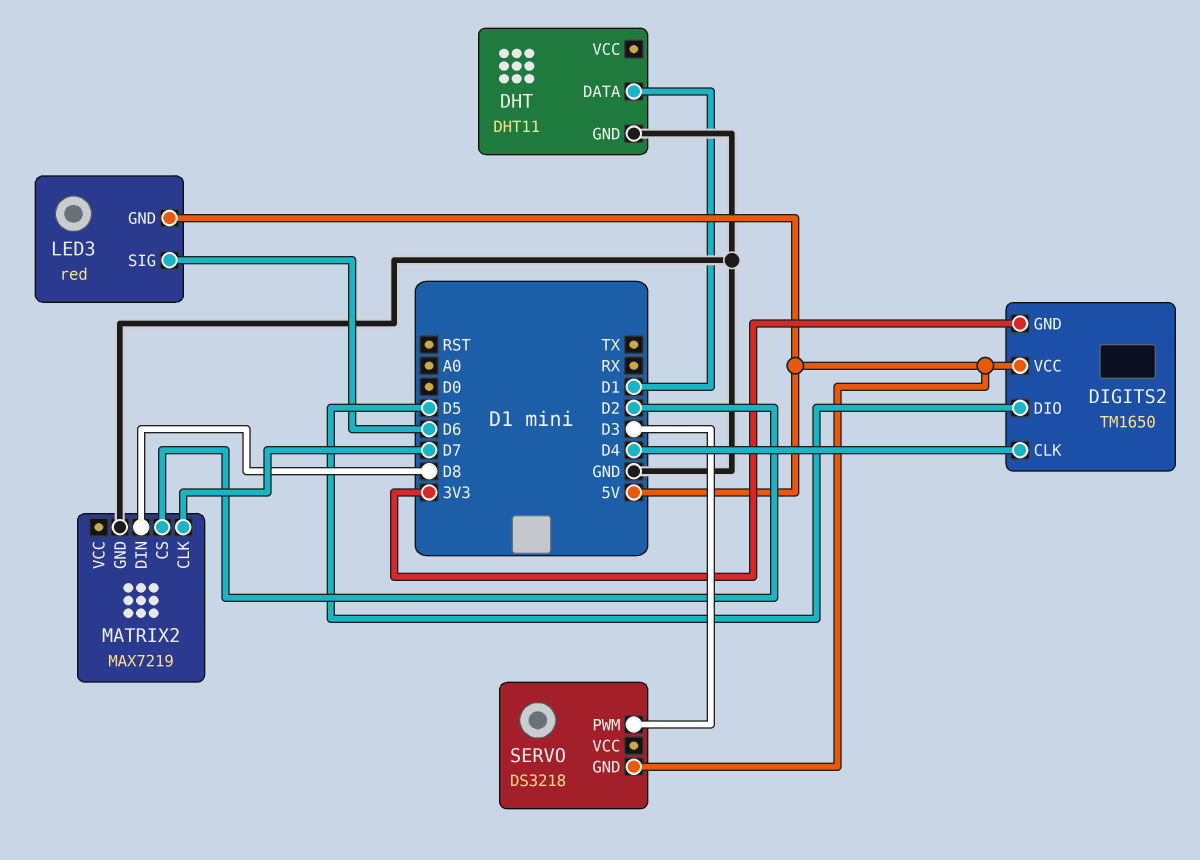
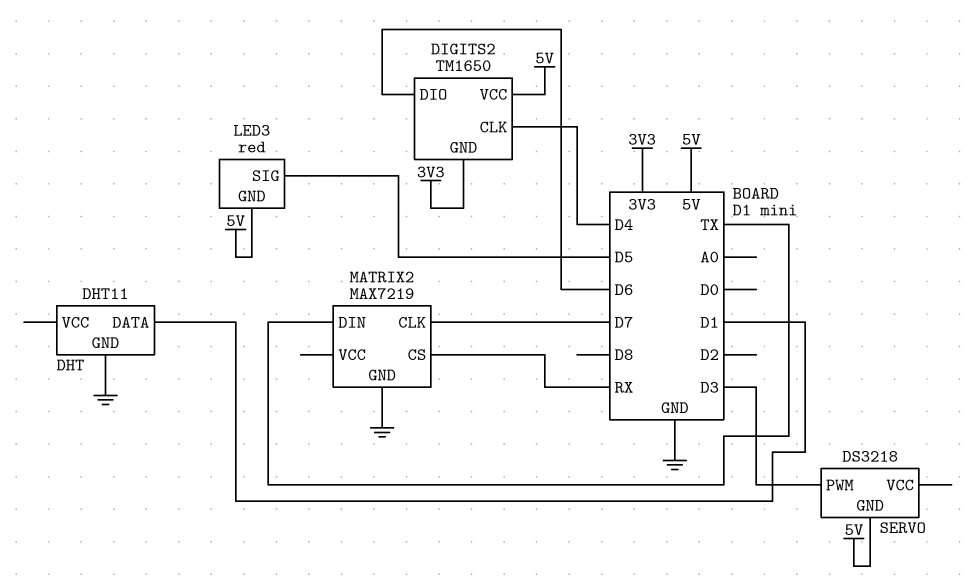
DIGITS2 pin DIO: D5 -> D6
LED3 pin SIG: D6 -> D5
MATRIX2 pin CS: D2 -> RX
MATRIX2 pin DIN: D8 -> TX

